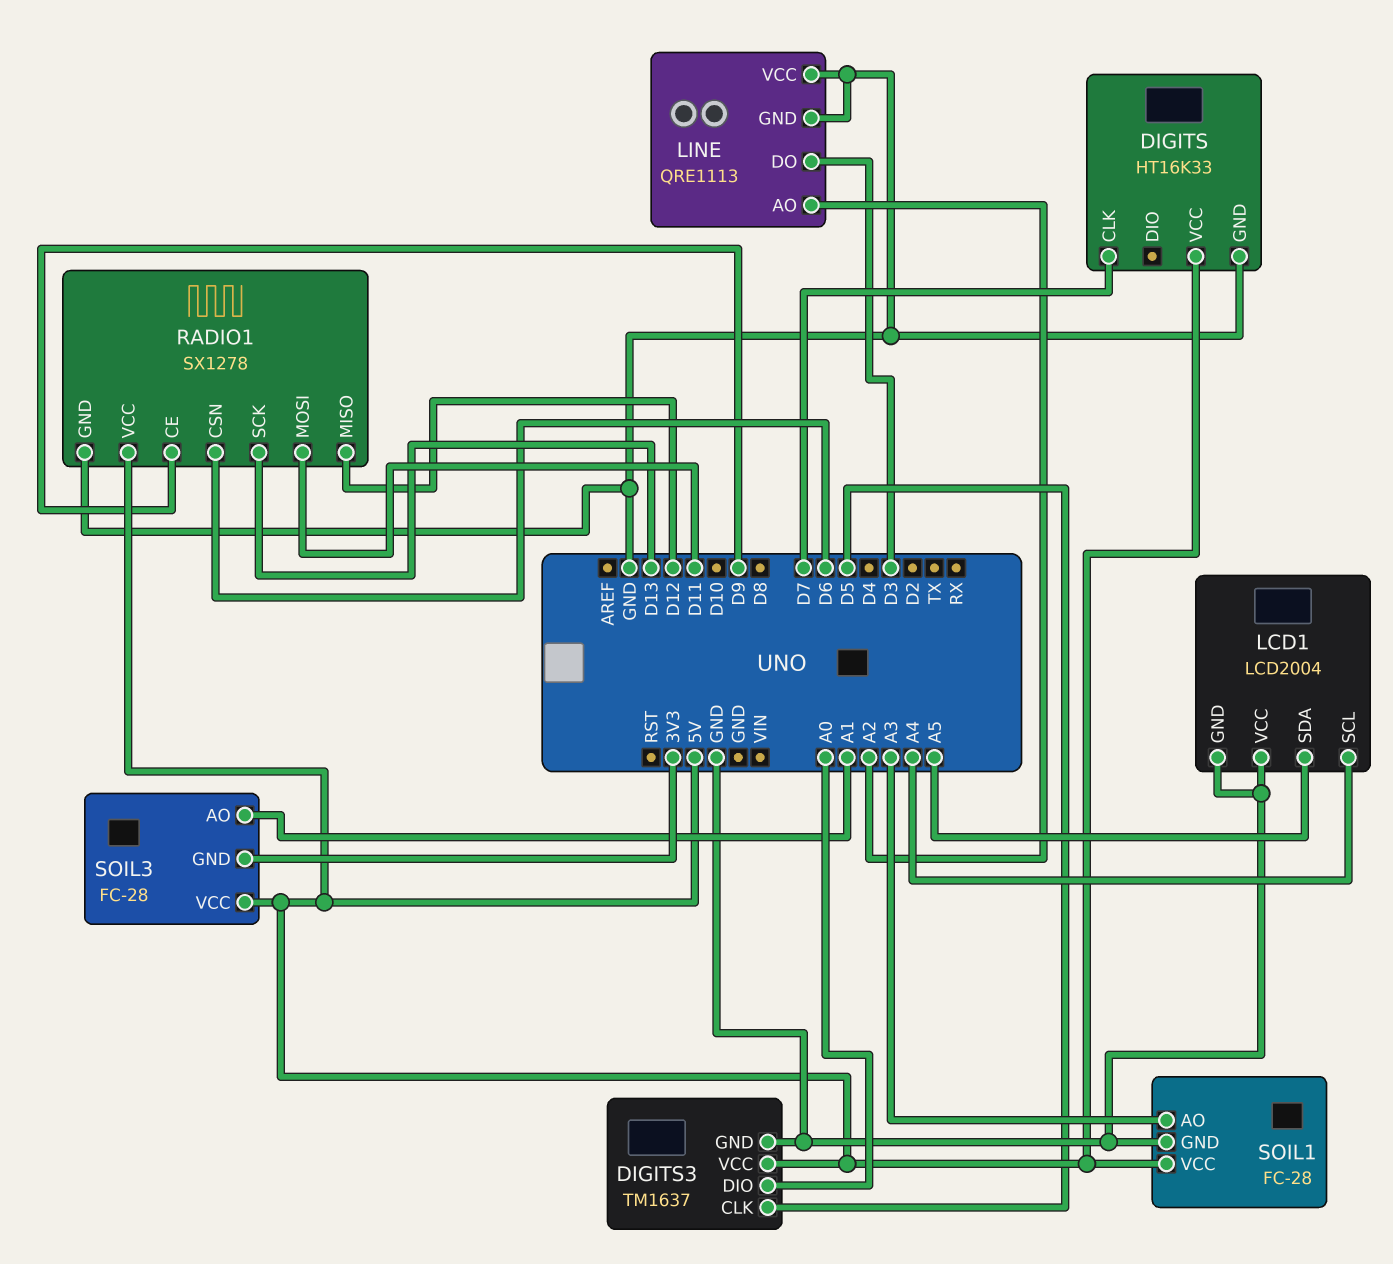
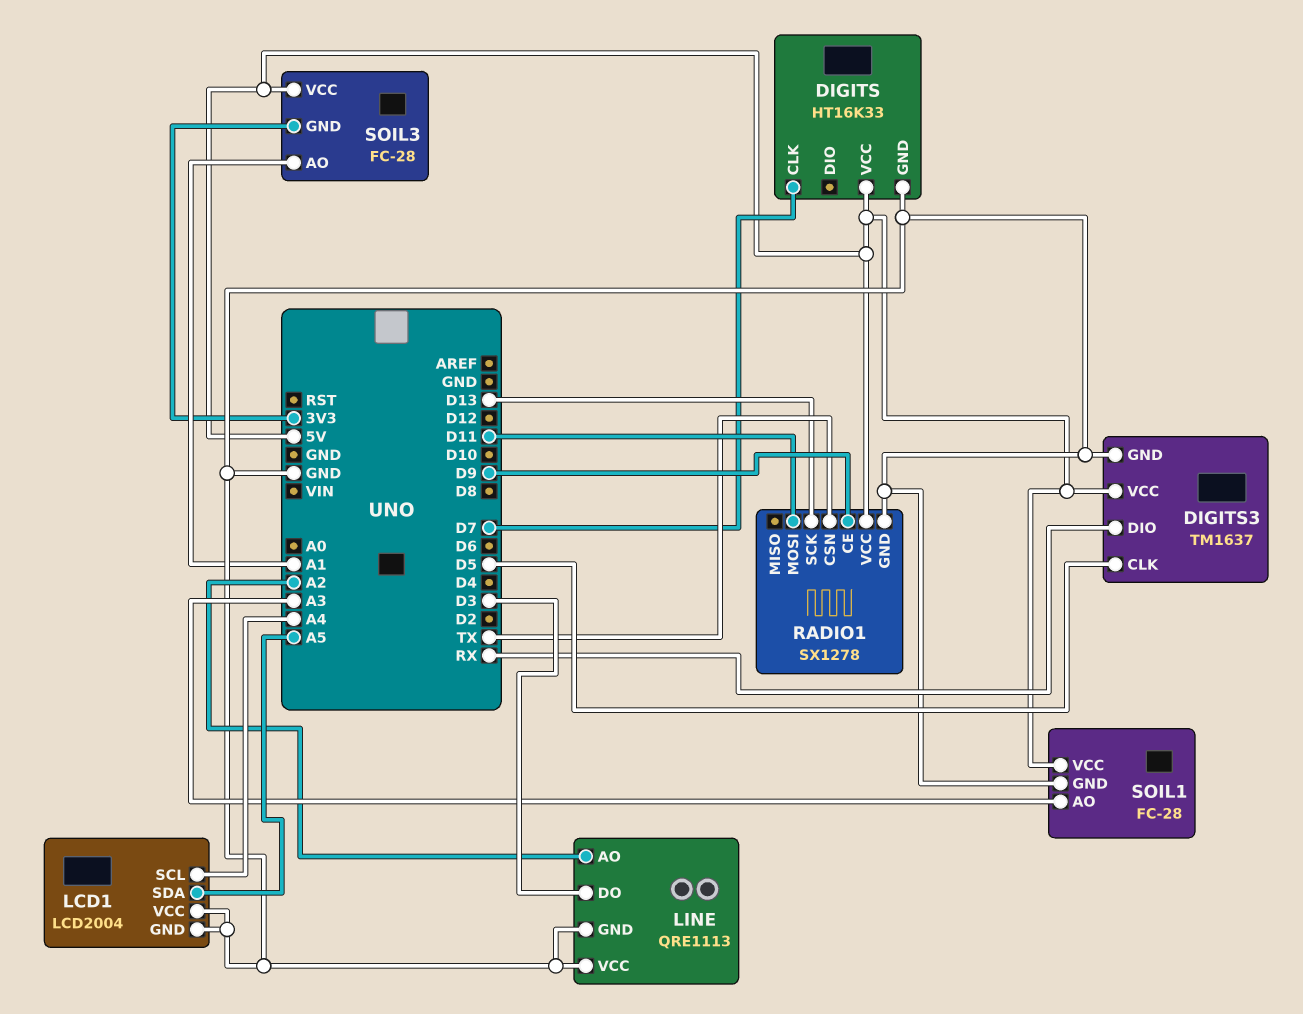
DIGITS3 pin DIO: A0 -> RX
RADIO1 pin CSN: D6 -> TX
RADIO1 pin MISO: D12 -> none

